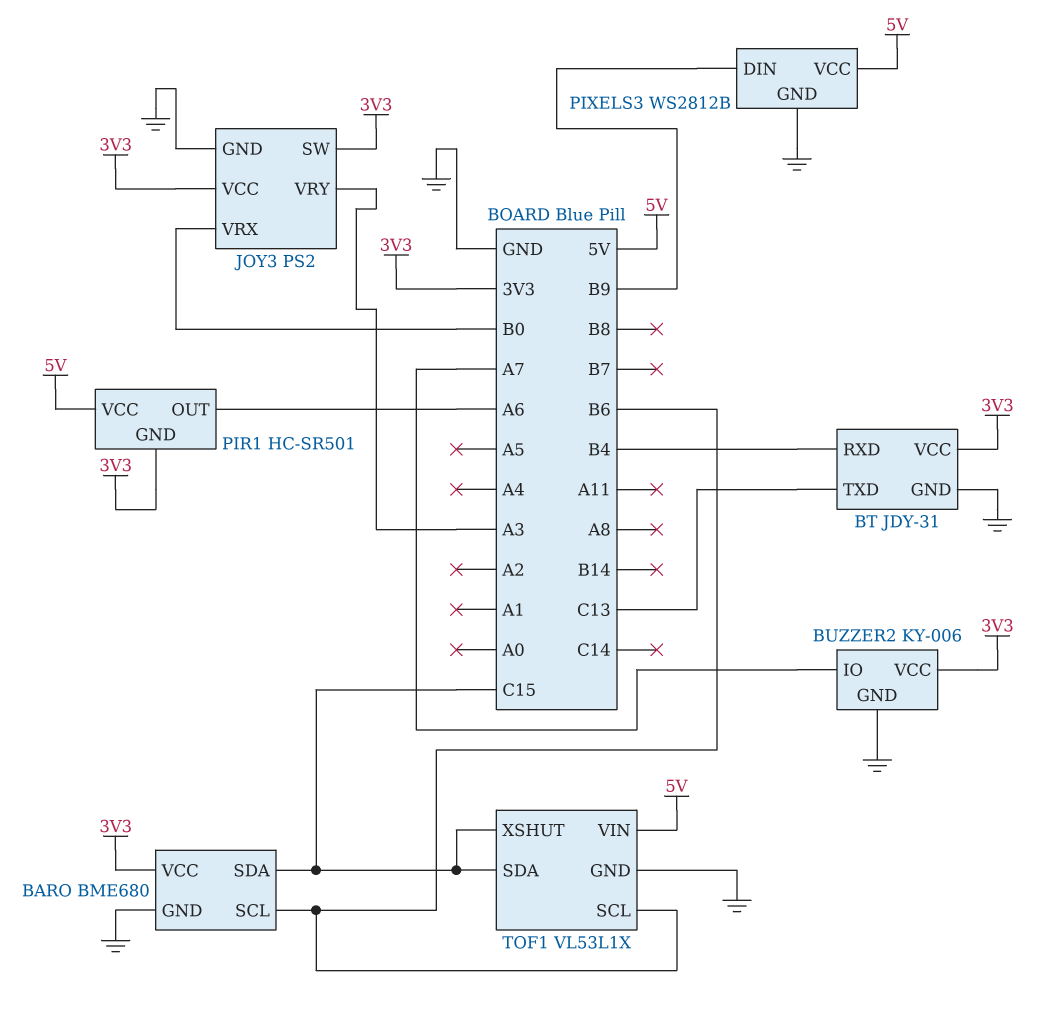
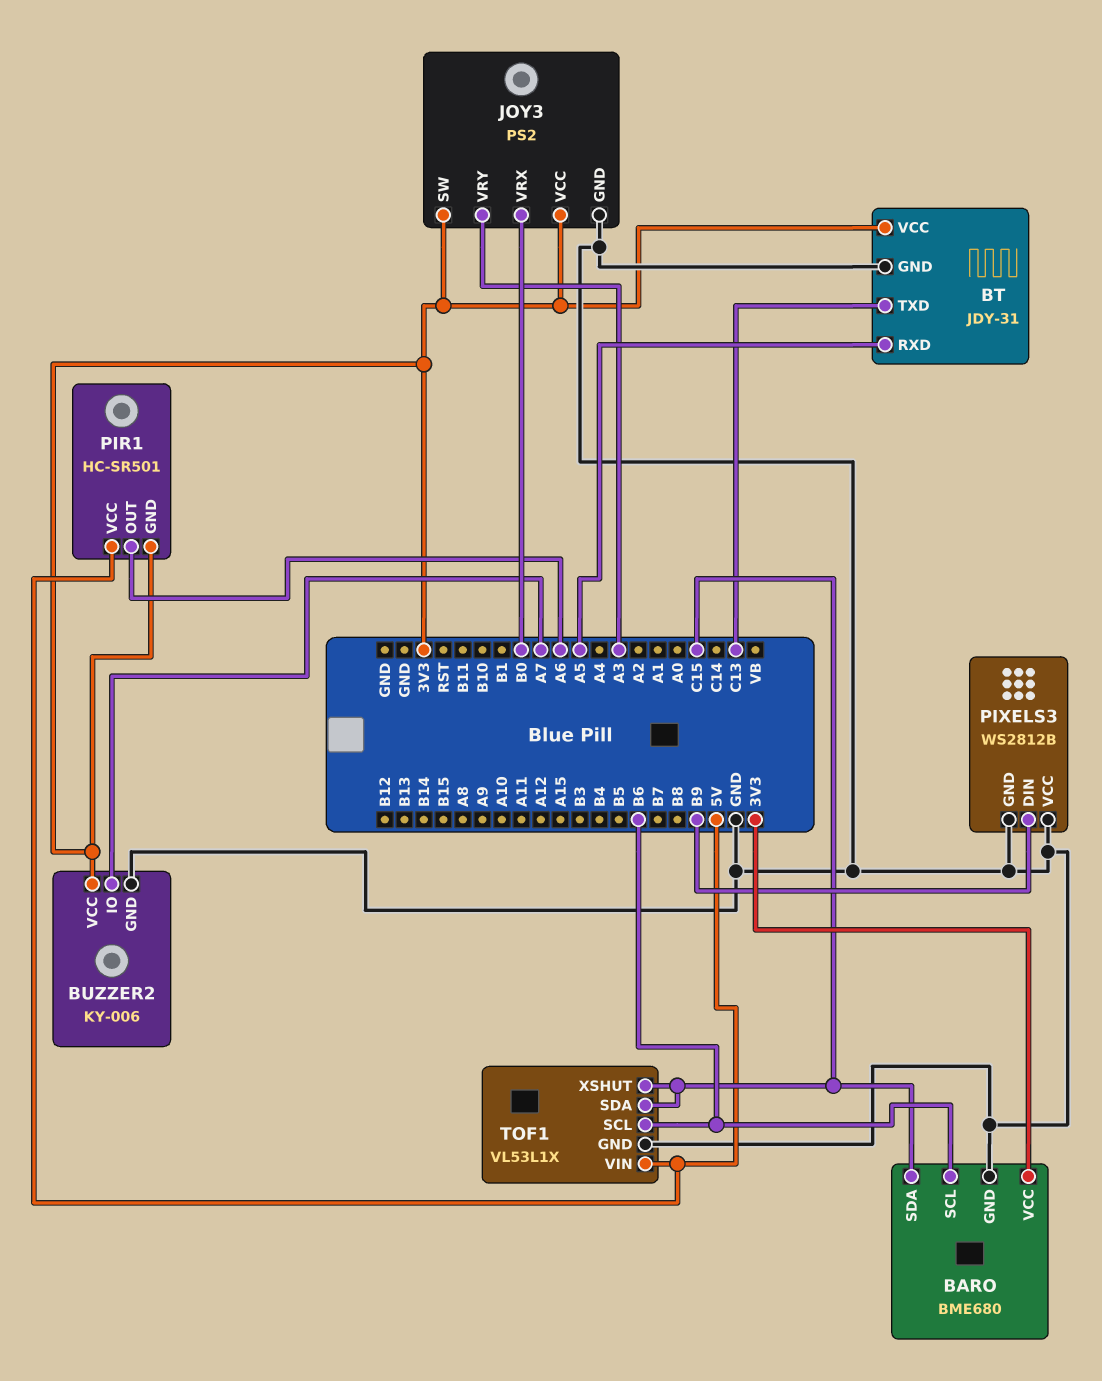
BT pin RXD: B4 -> A5
PIXELS3 pin VCC: 5V -> GND

